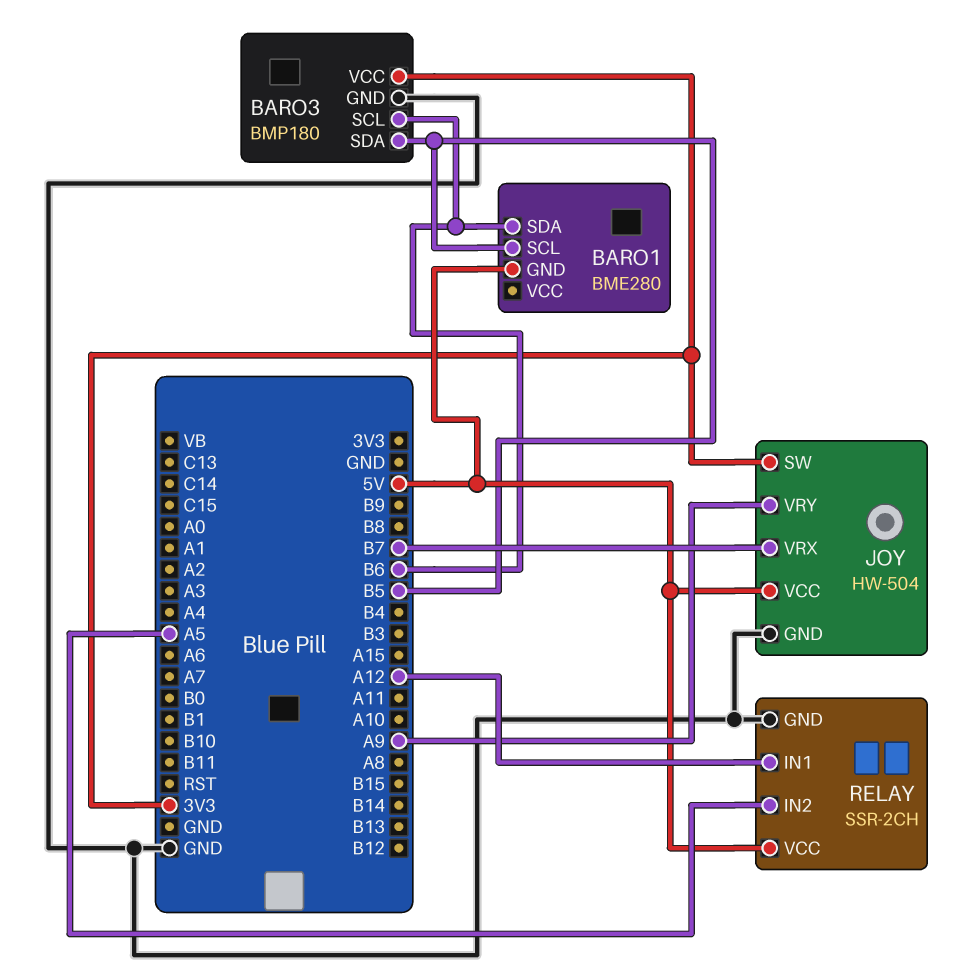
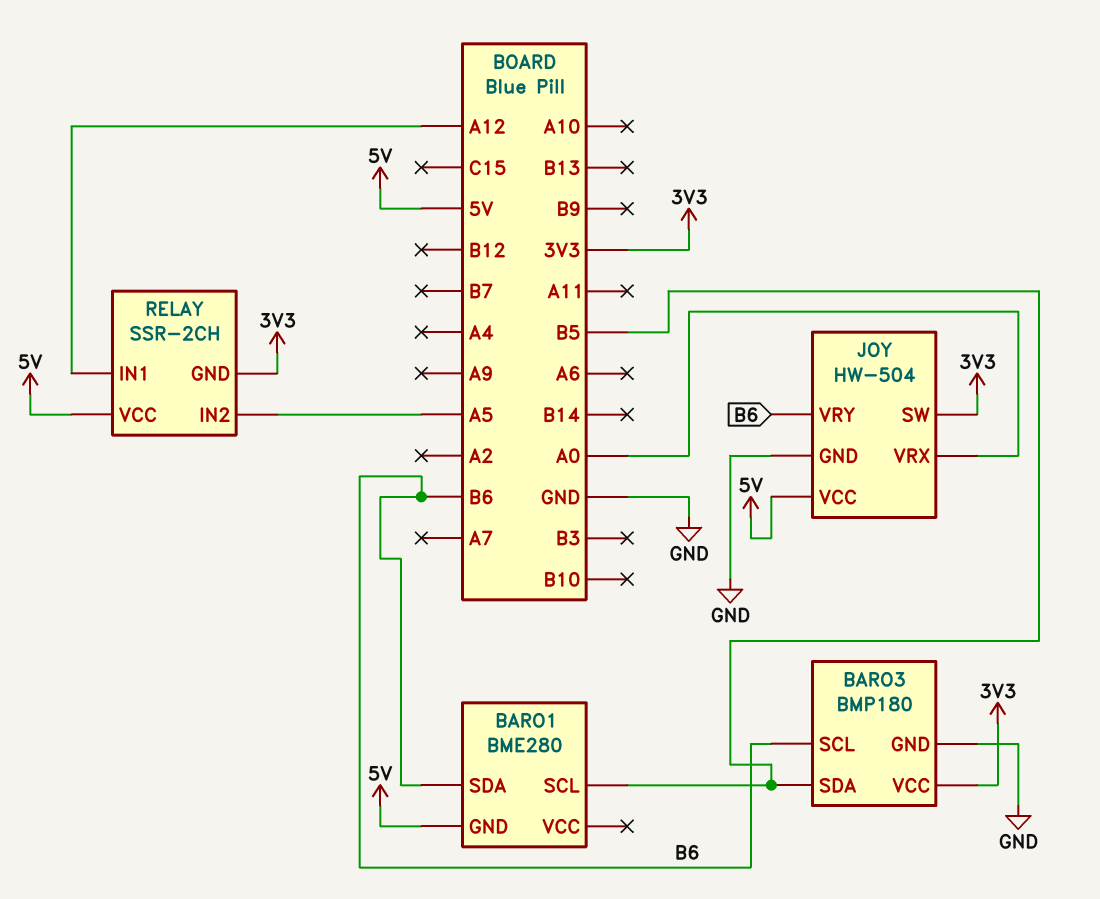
JOY pin VRX: B7 -> A0
JOY pin VRY: A9 -> B6
RELAY pin GND: GND -> 3V3

